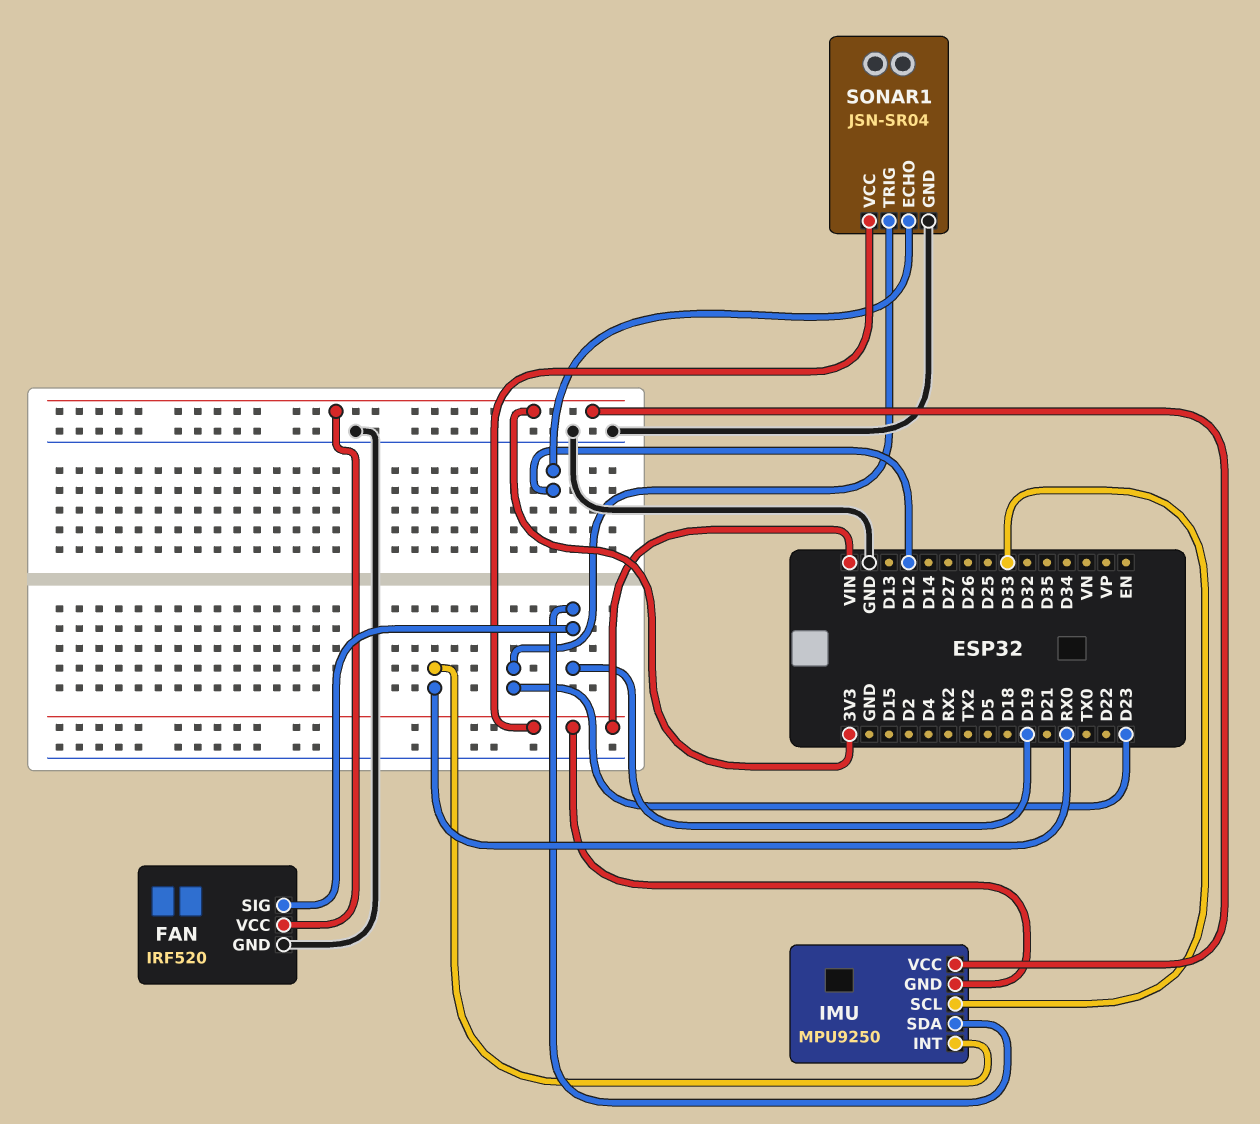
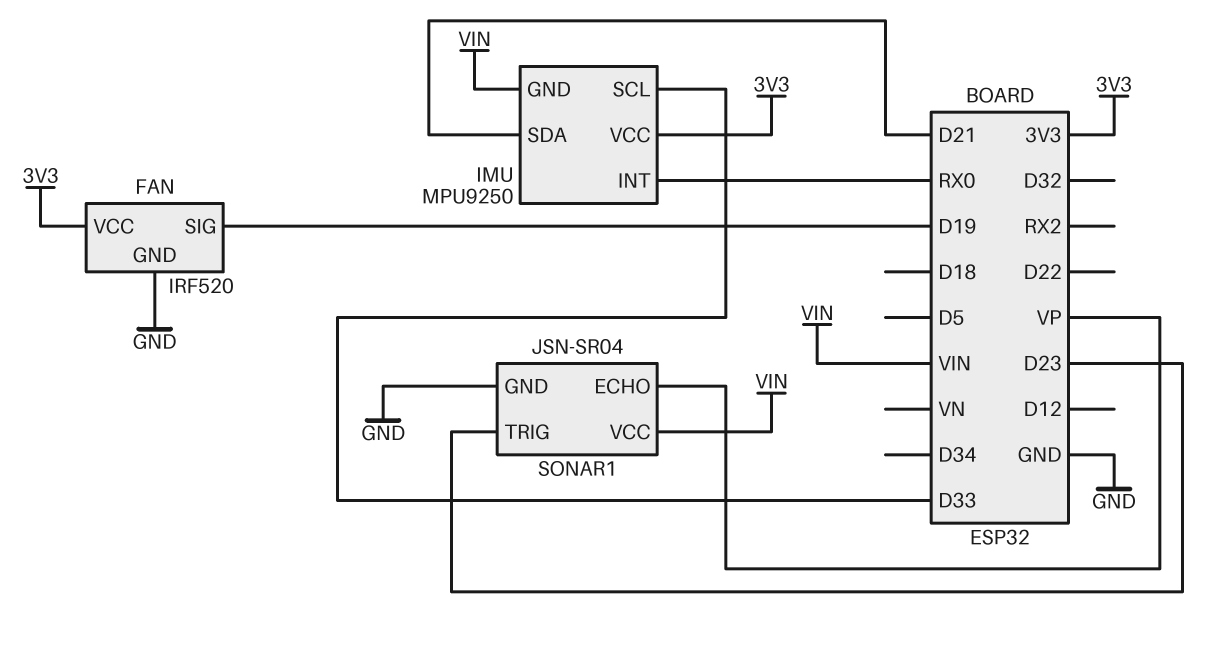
IMU pin SDA: D19 -> D21
SONAR1 pin ECHO: D12 -> VP

